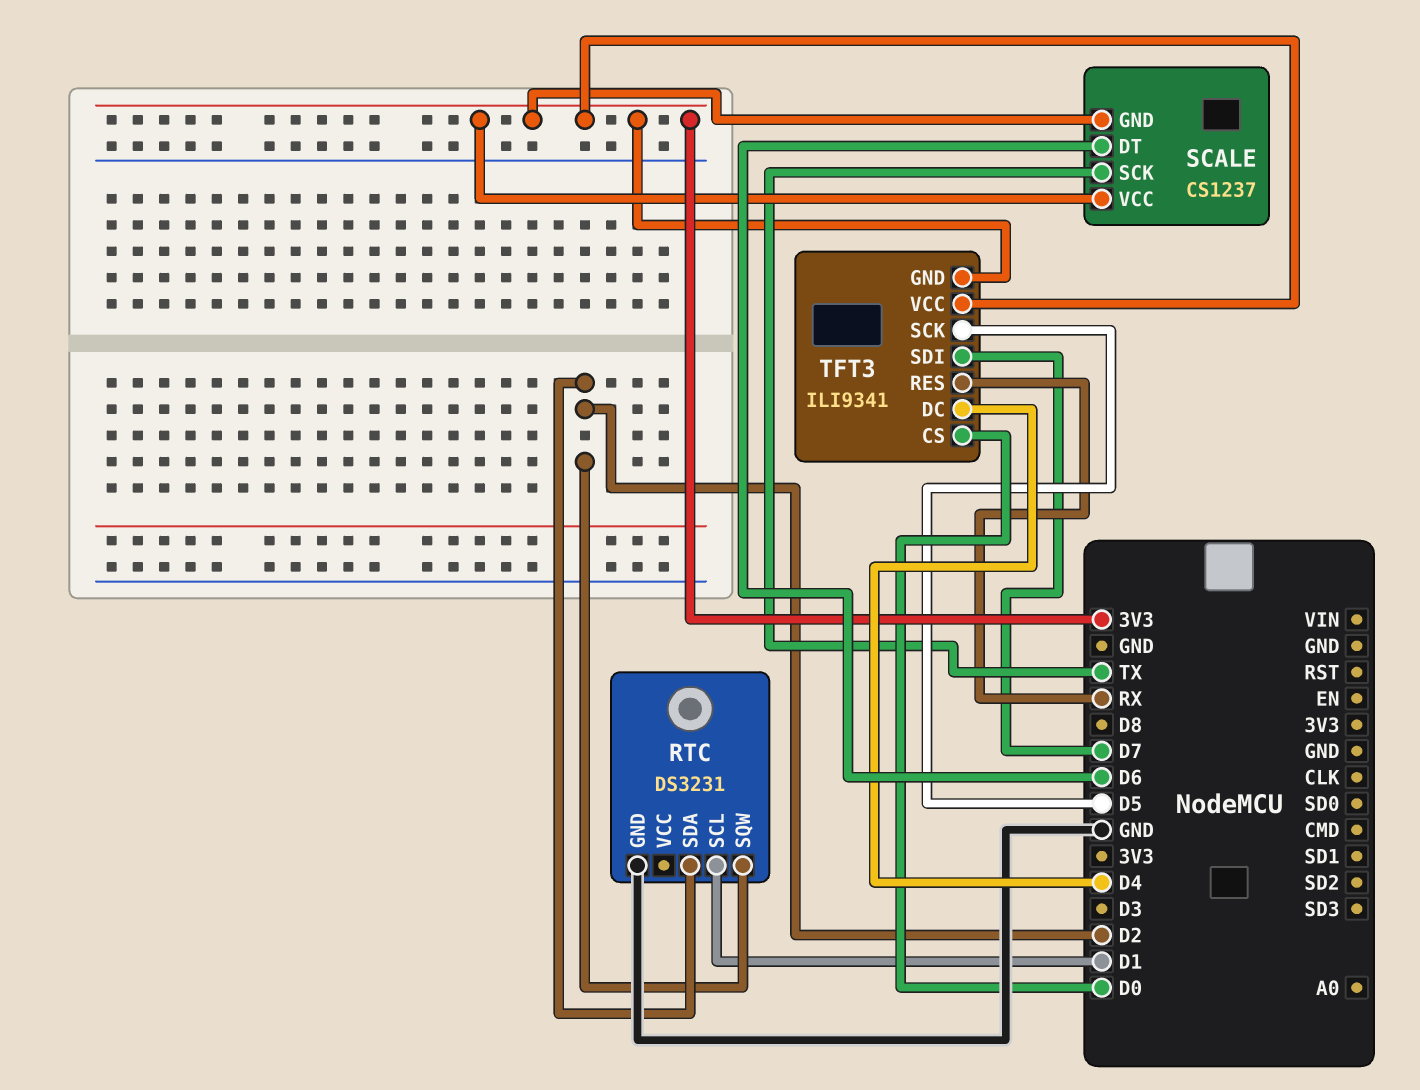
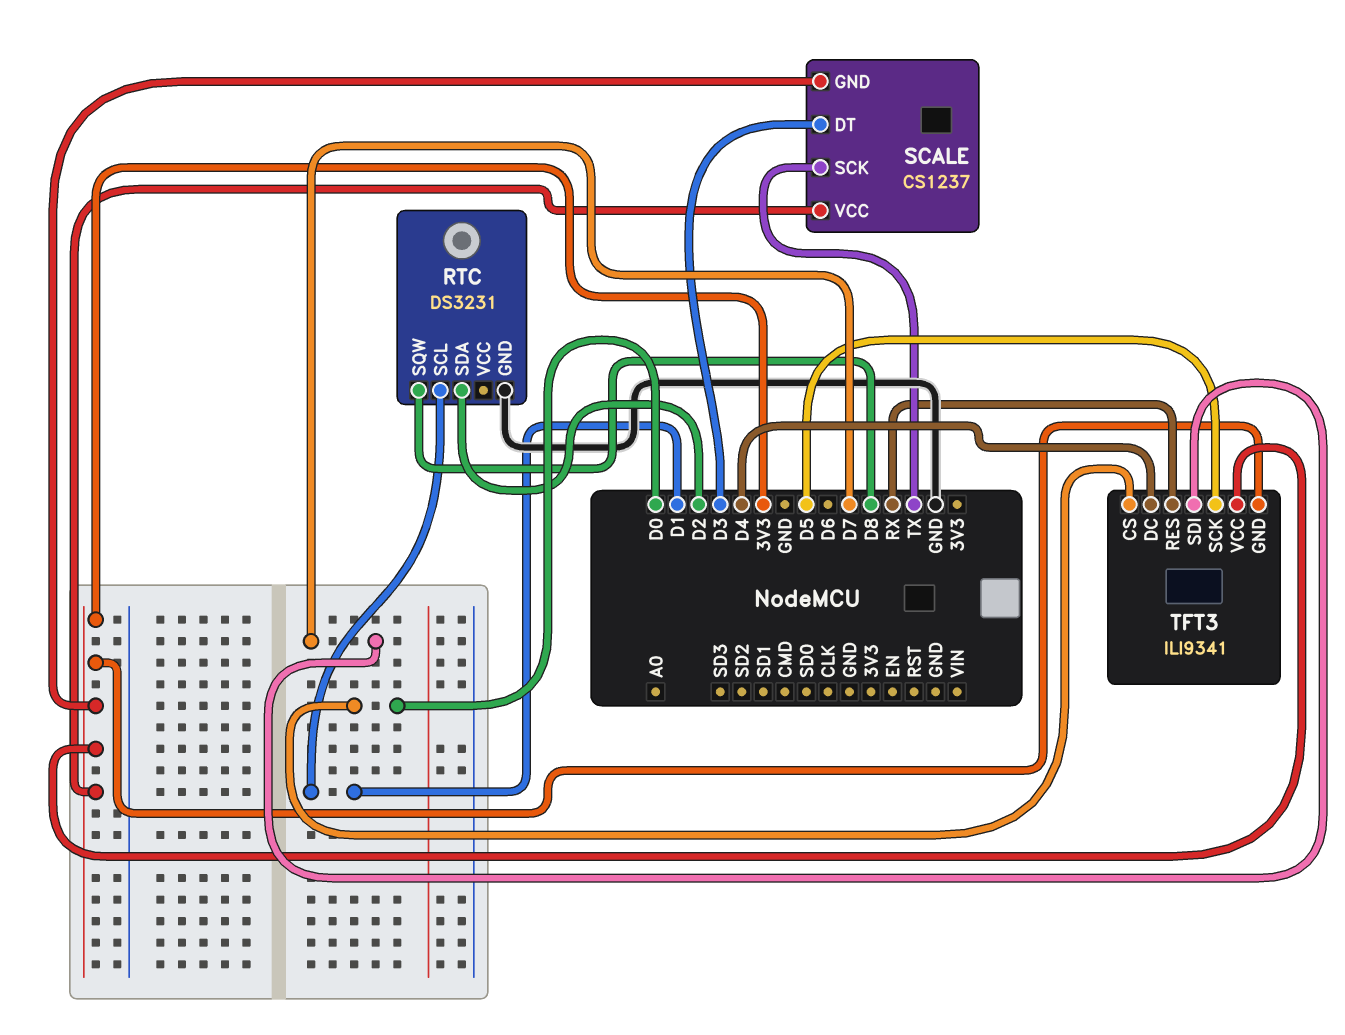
RTC pin SQW: D2 -> D8
SCALE pin DT: D6 -> D3

